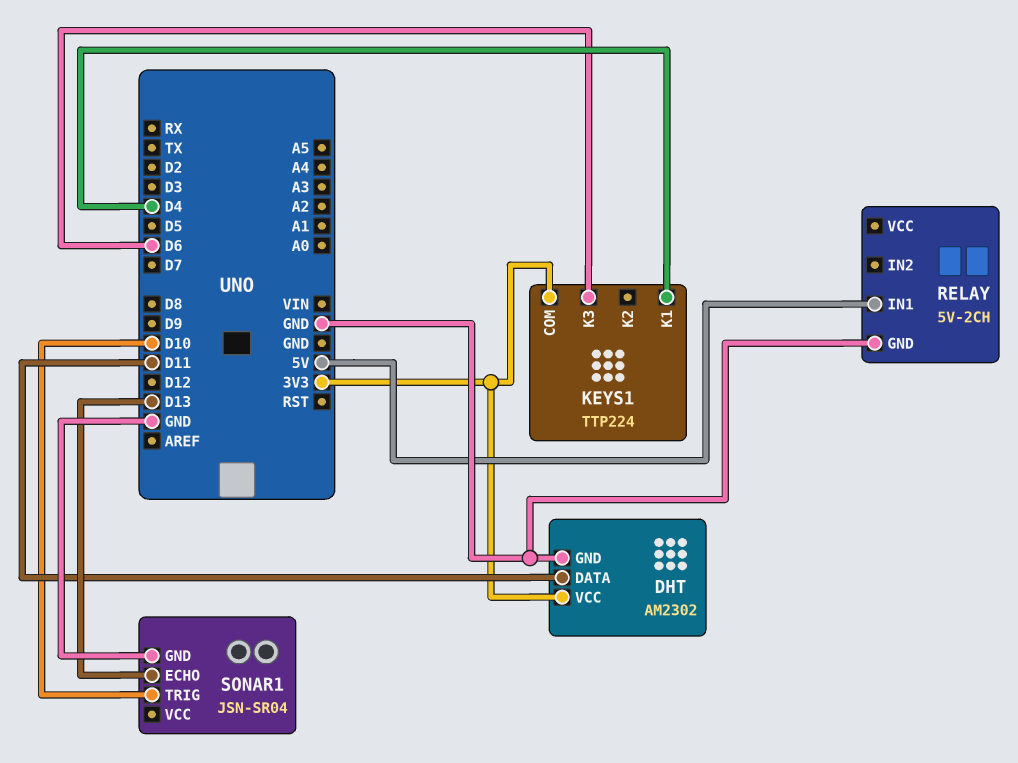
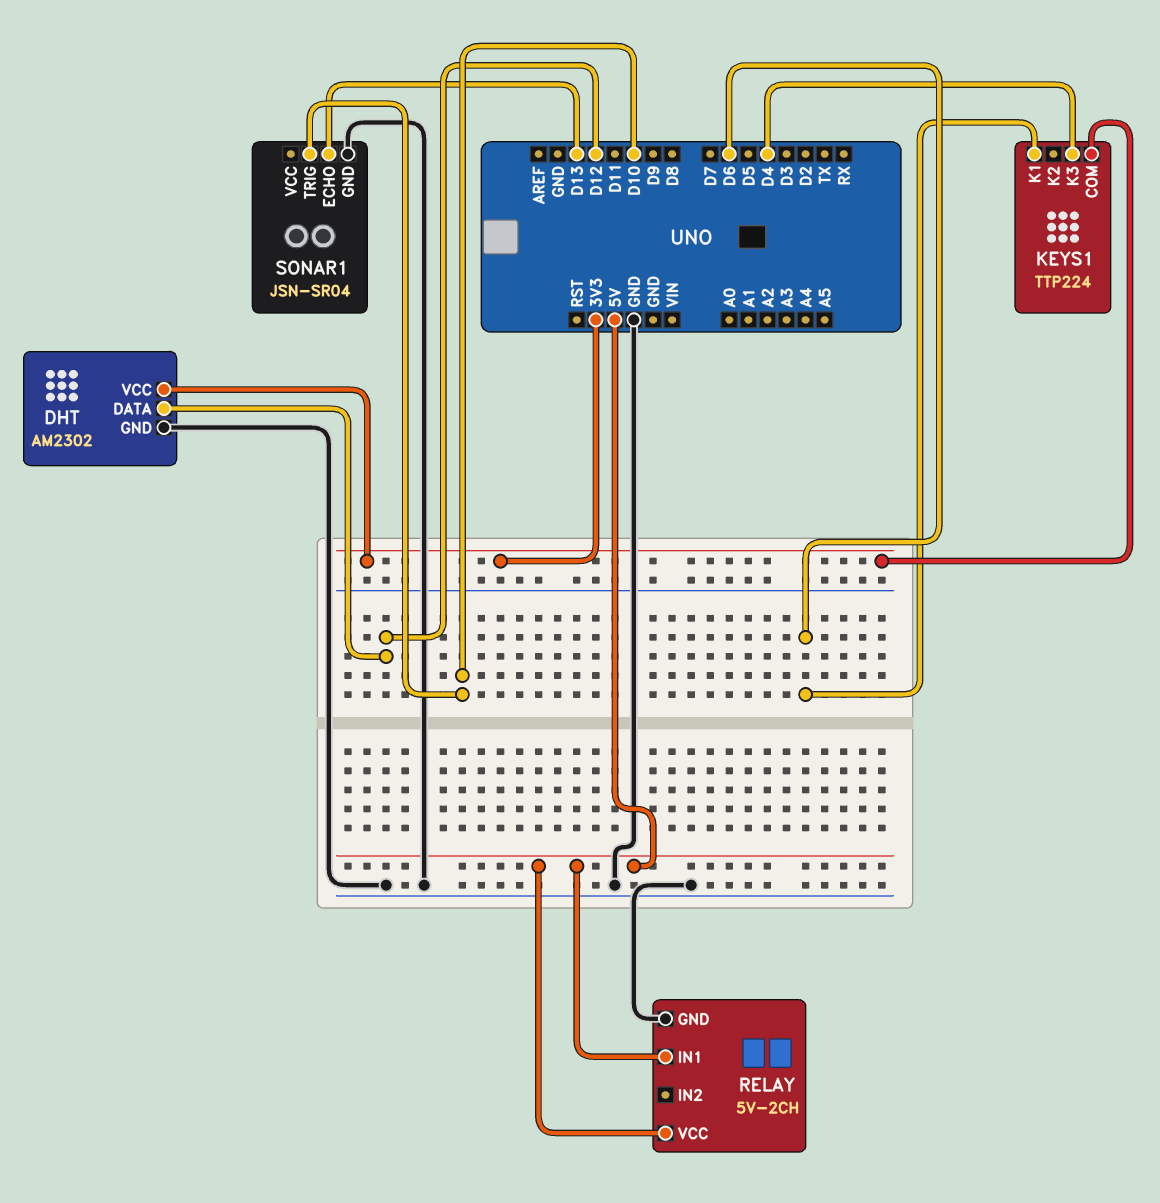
DHT pin DATA: D11 -> D12
KEYS1 pin K1: D4 -> D6
KEYS1 pin K3: D6 -> D4
RELAY pin VCC: none -> 5V

